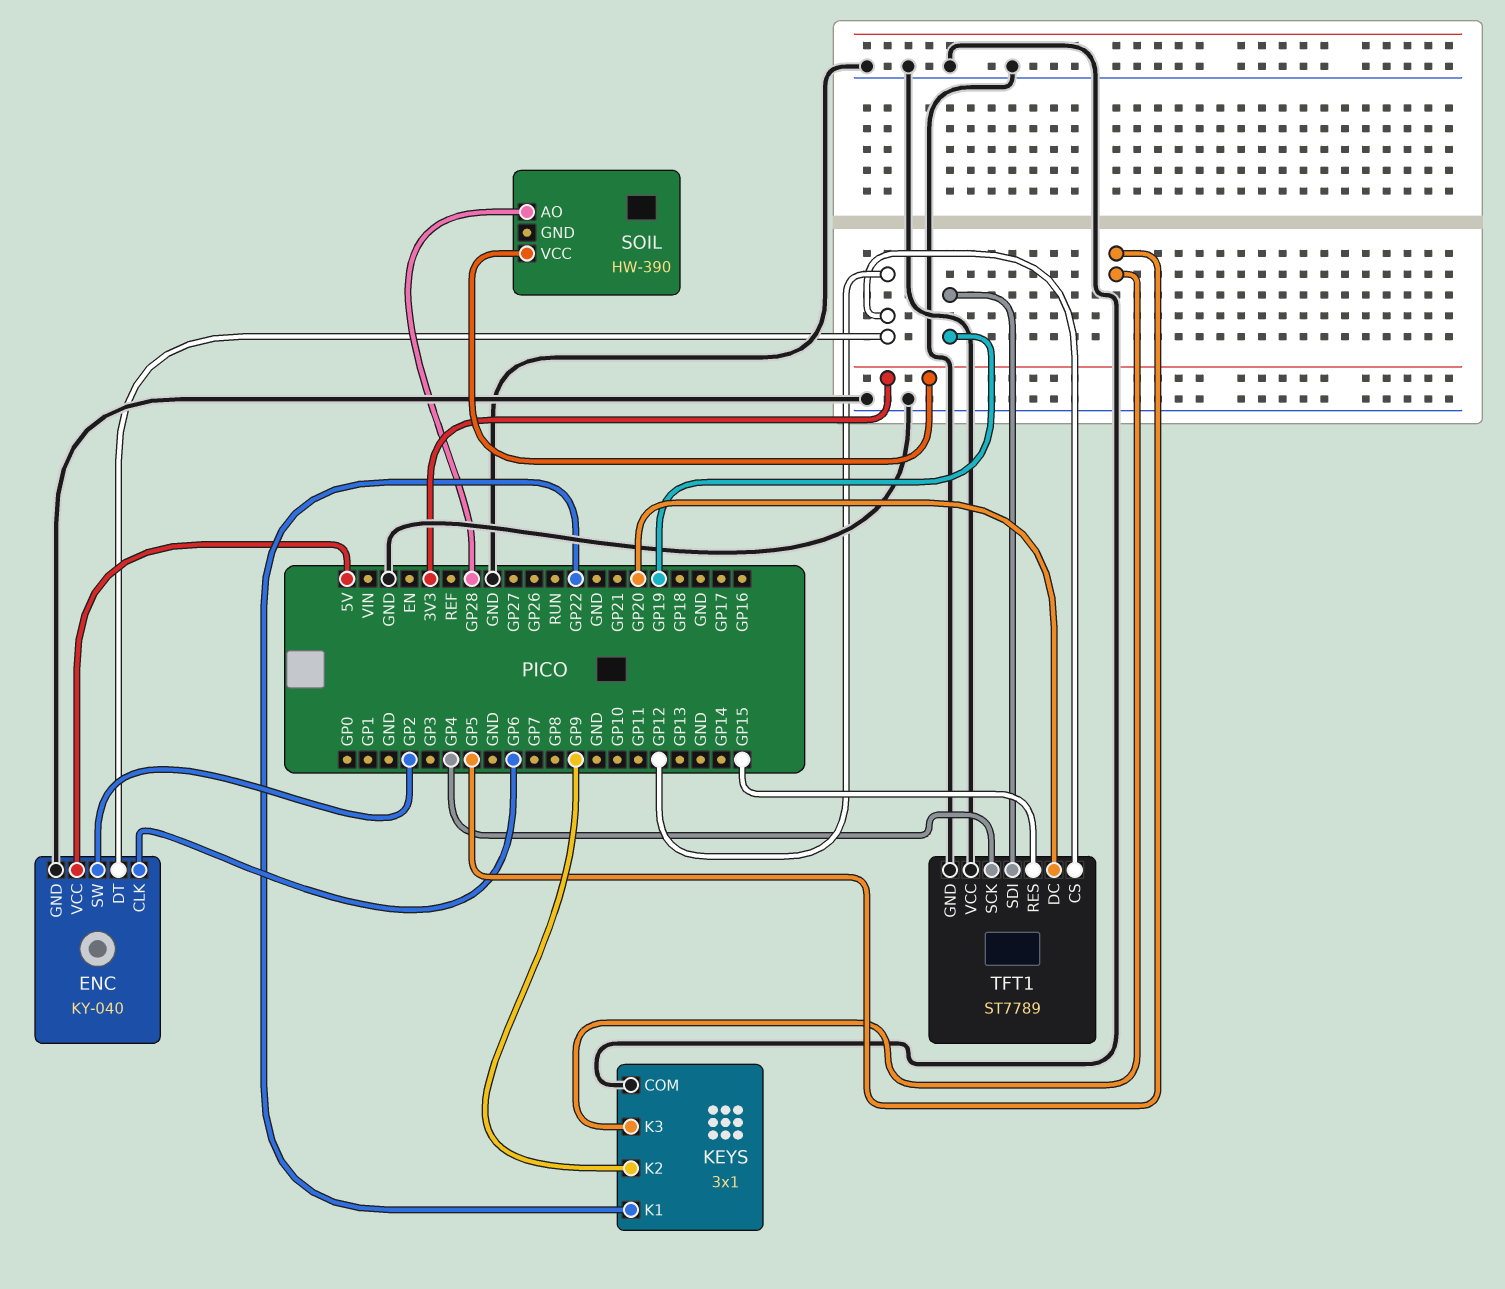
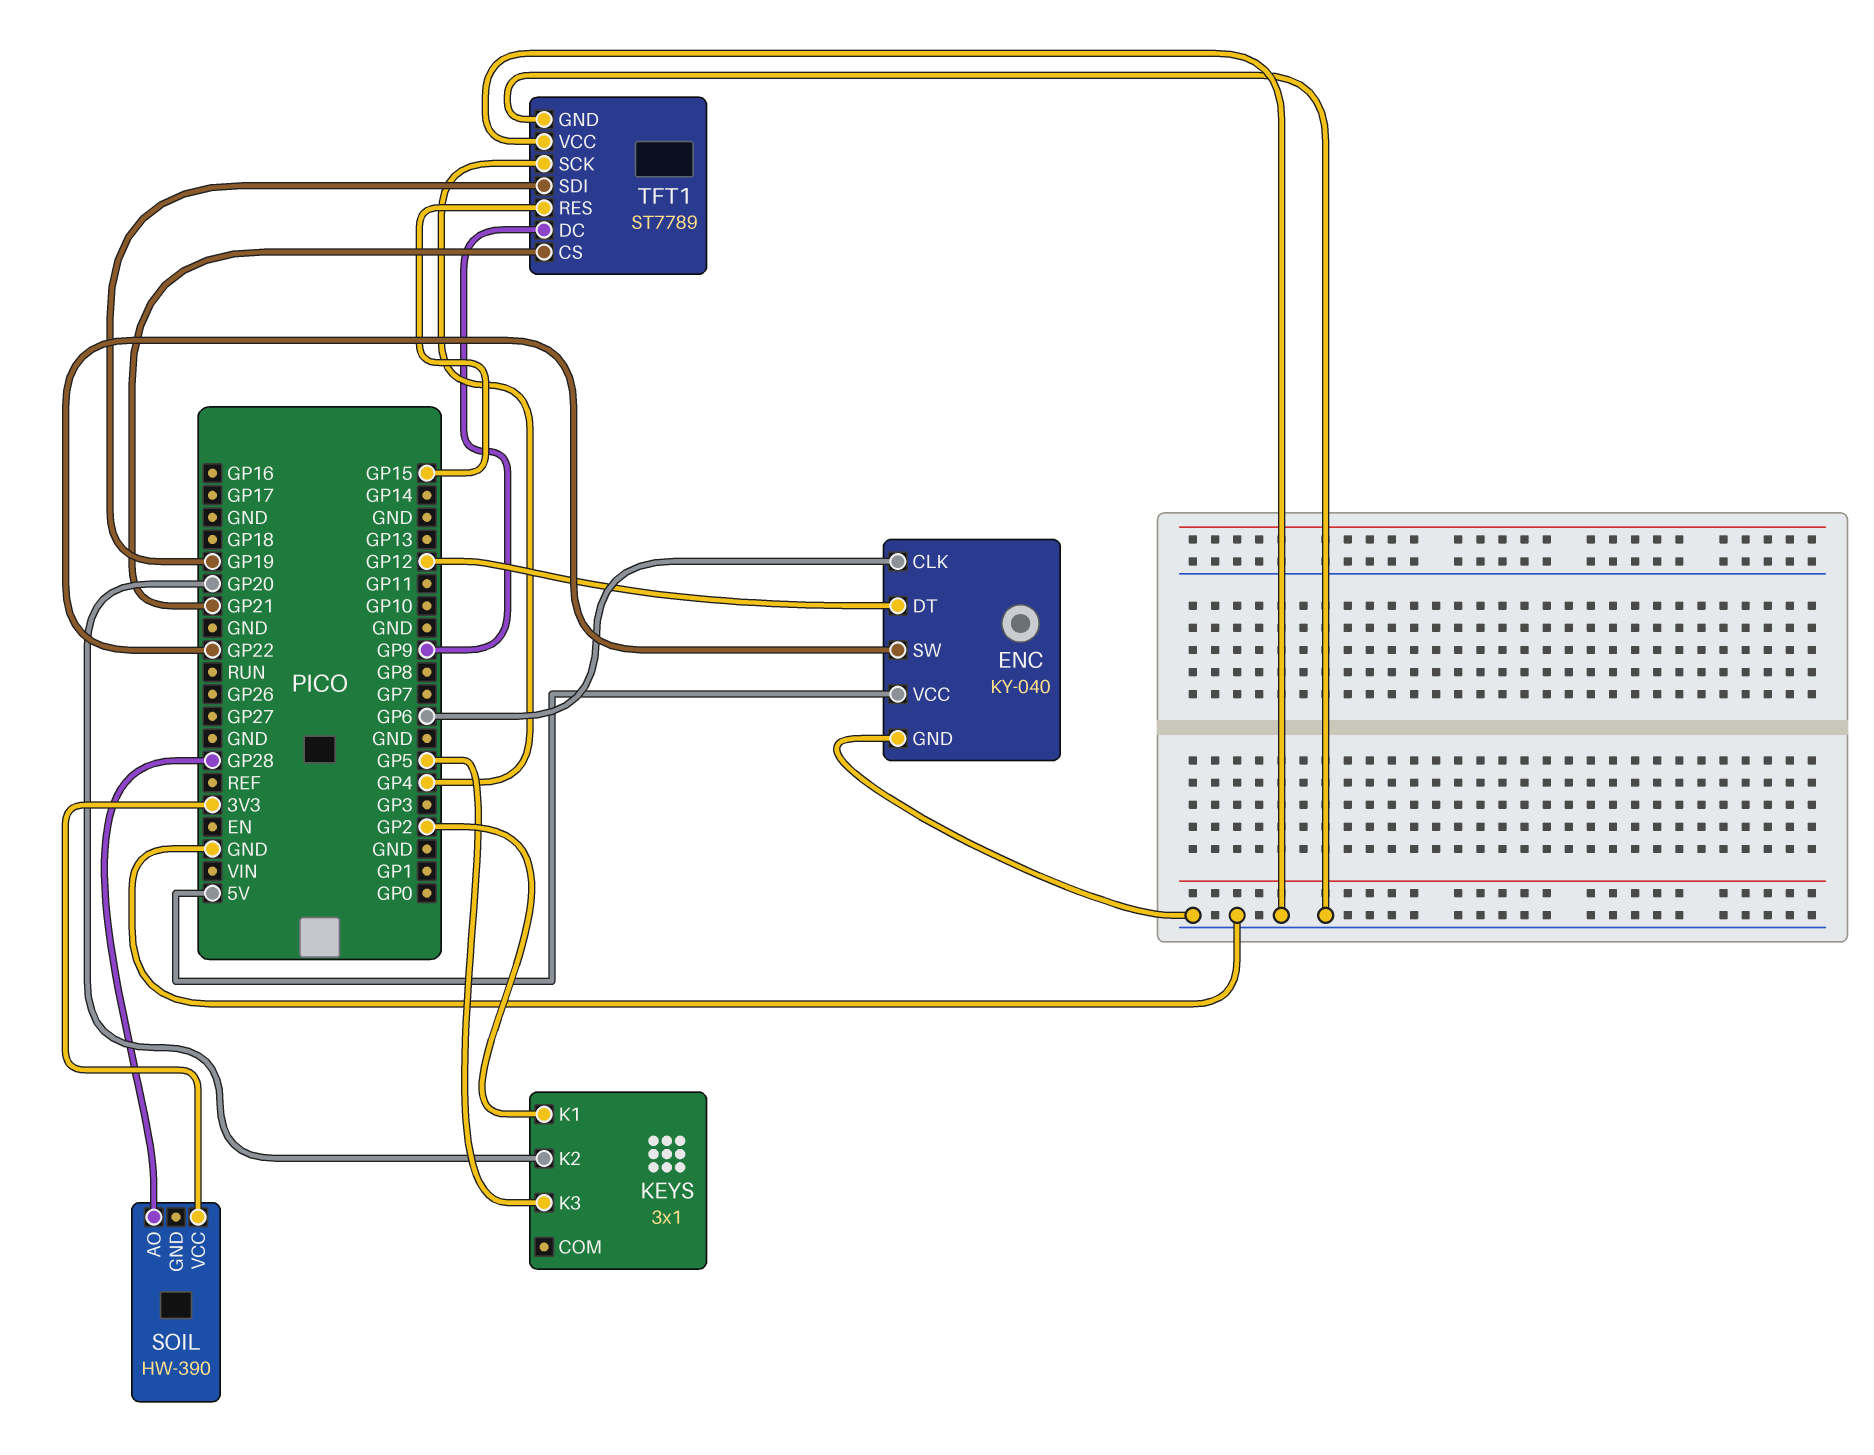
ENC pin SW: GP2 -> GP22
KEYS pin COM: GND -> none
KEYS pin K1: GP22 -> GP2
KEYS pin K2: GP9 -> GP20
TFT1 pin CS: GP12 -> GP21
TFT1 pin DC: GP20 -> GP9

